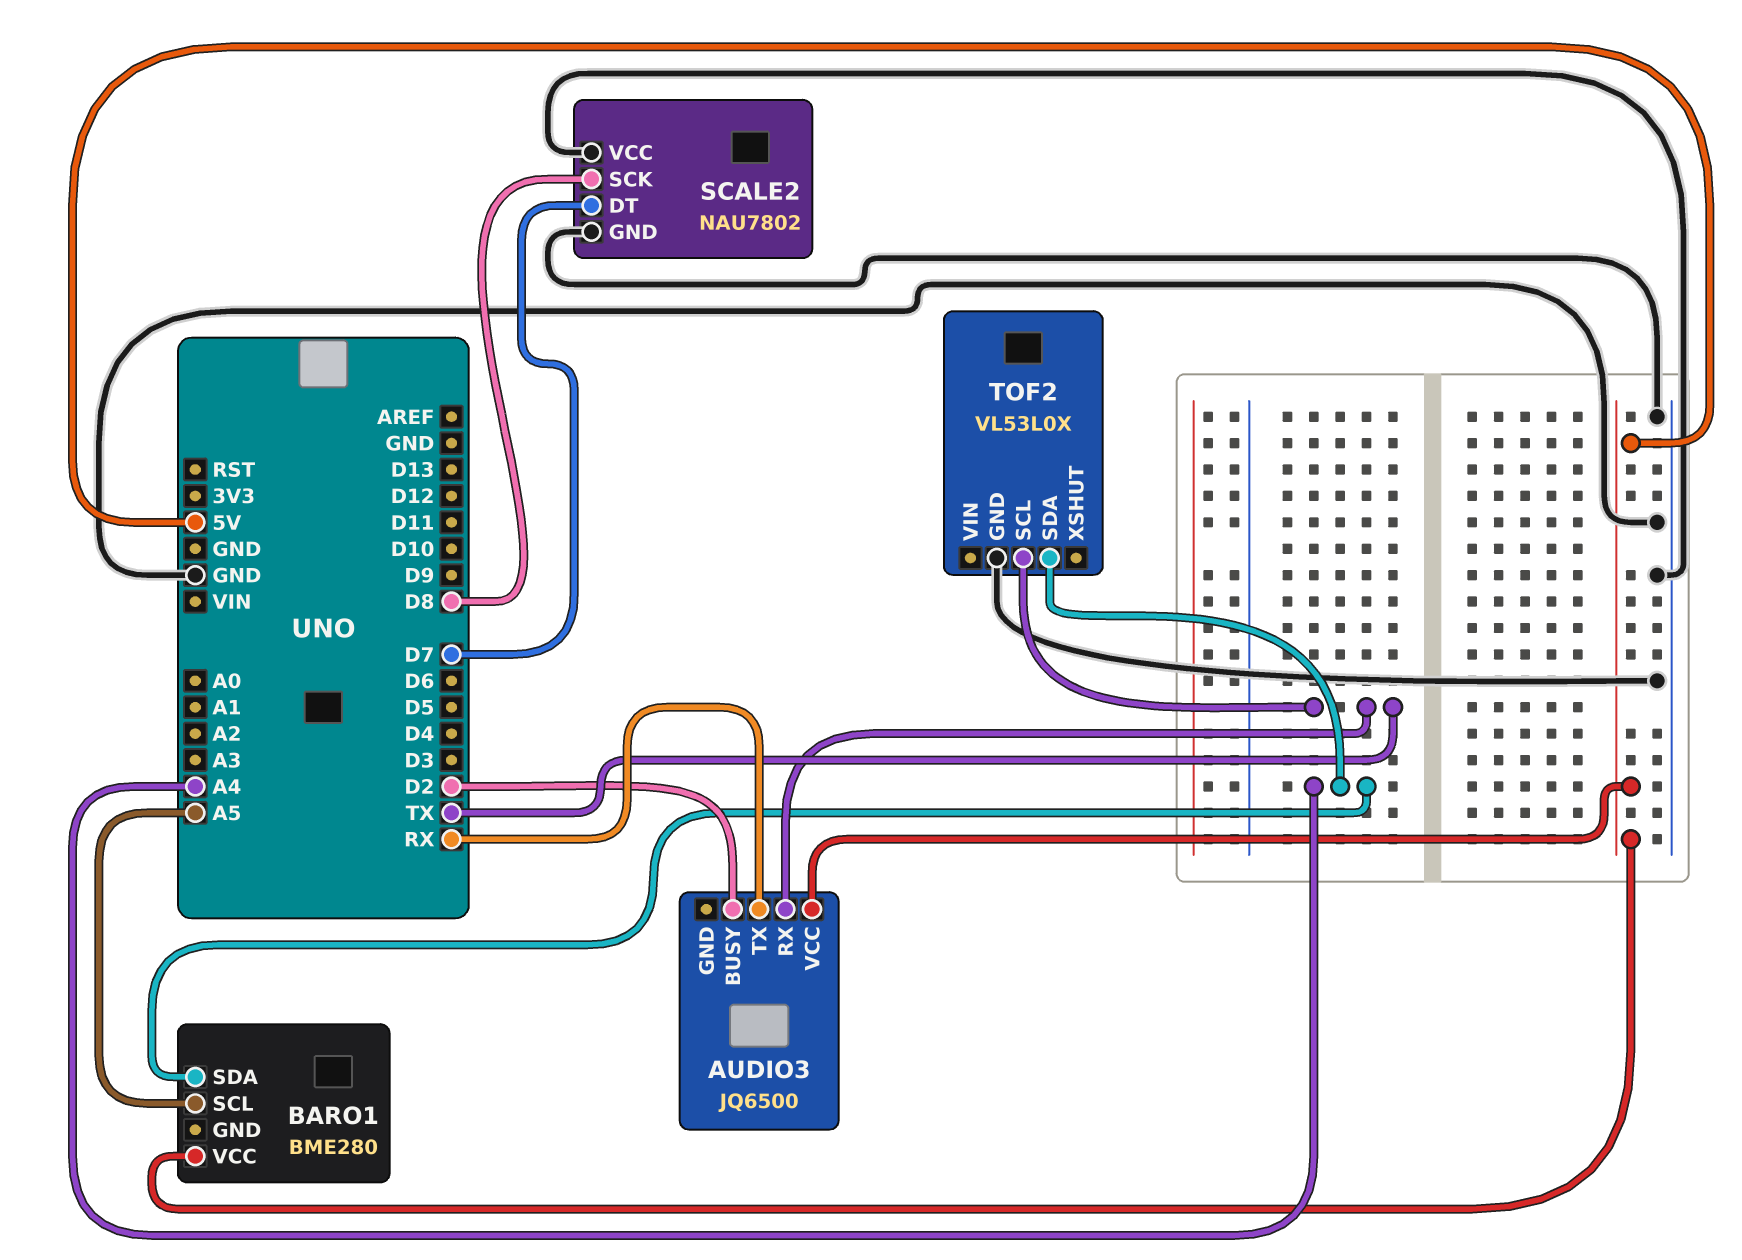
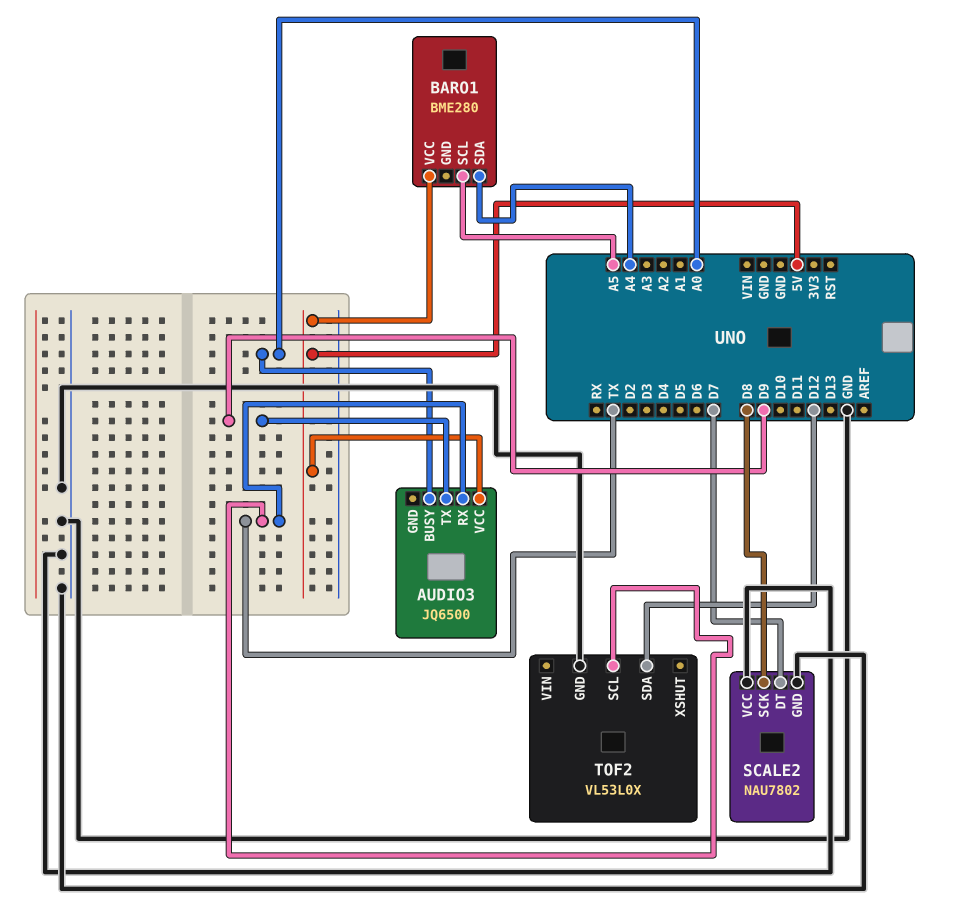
AUDIO3 pin BUSY: D2 -> A0
AUDIO3 pin TX: RX -> D9
TOF2 pin SDA: A4 -> D12

